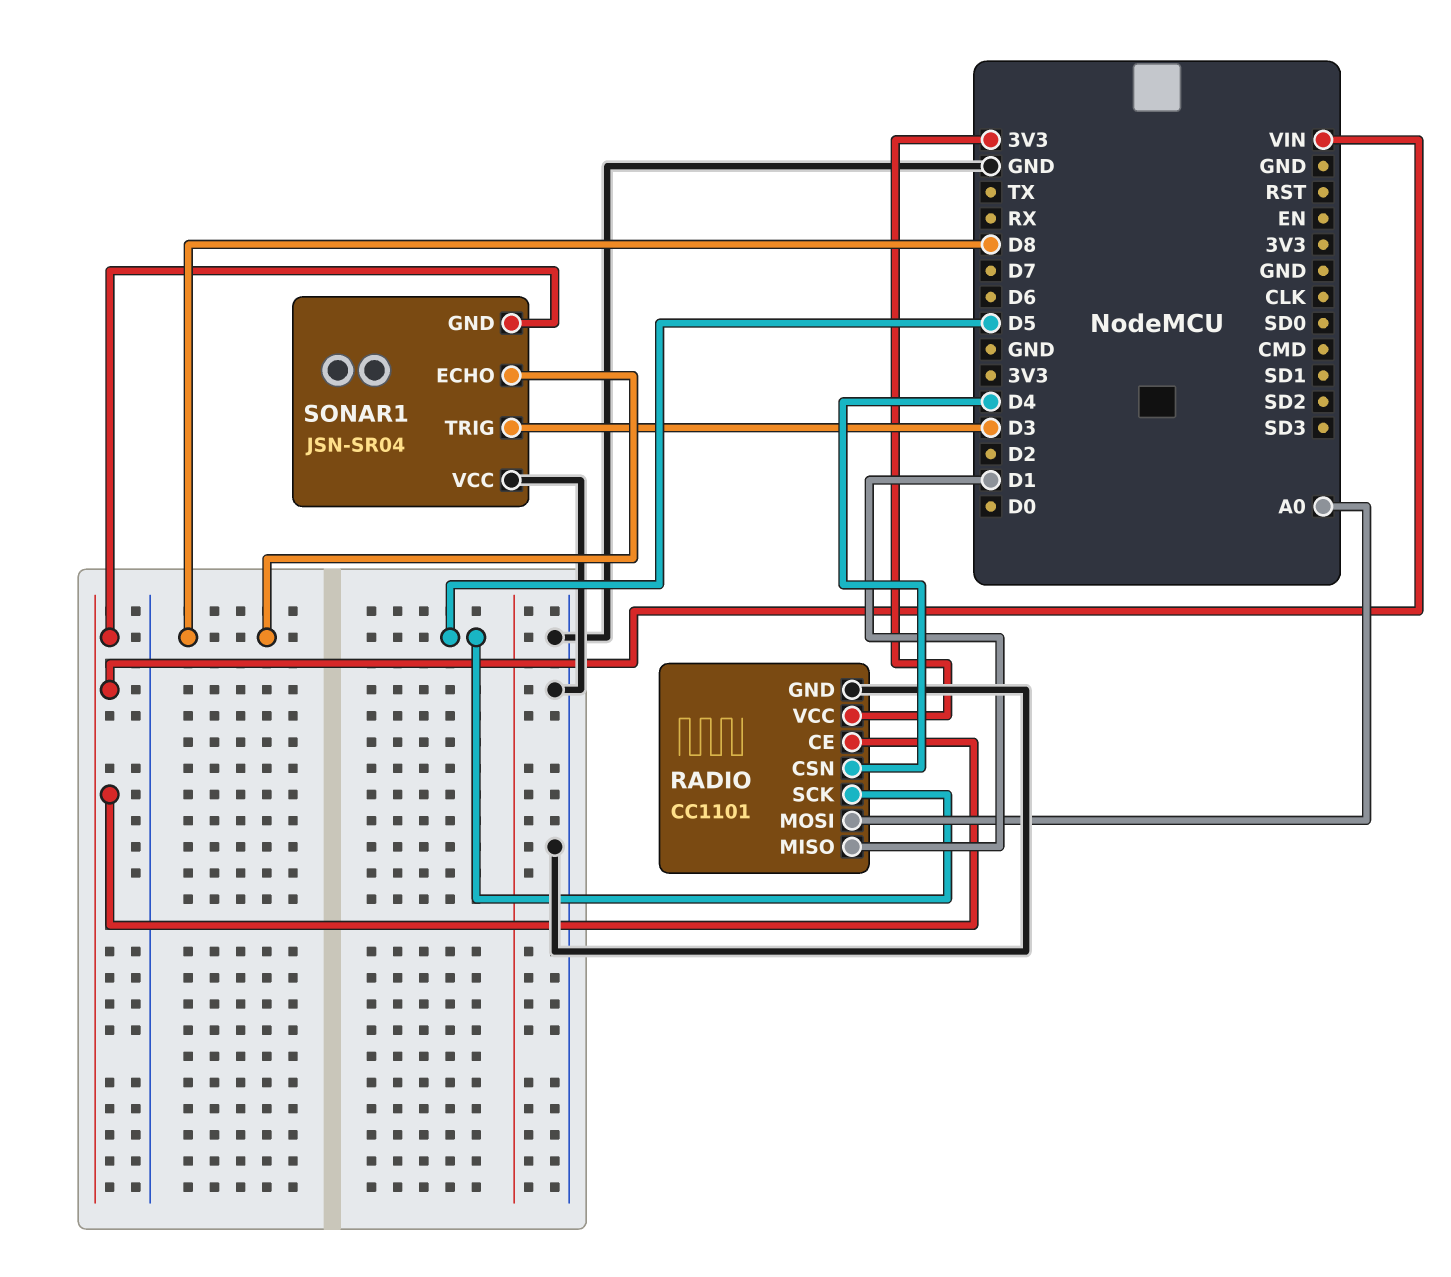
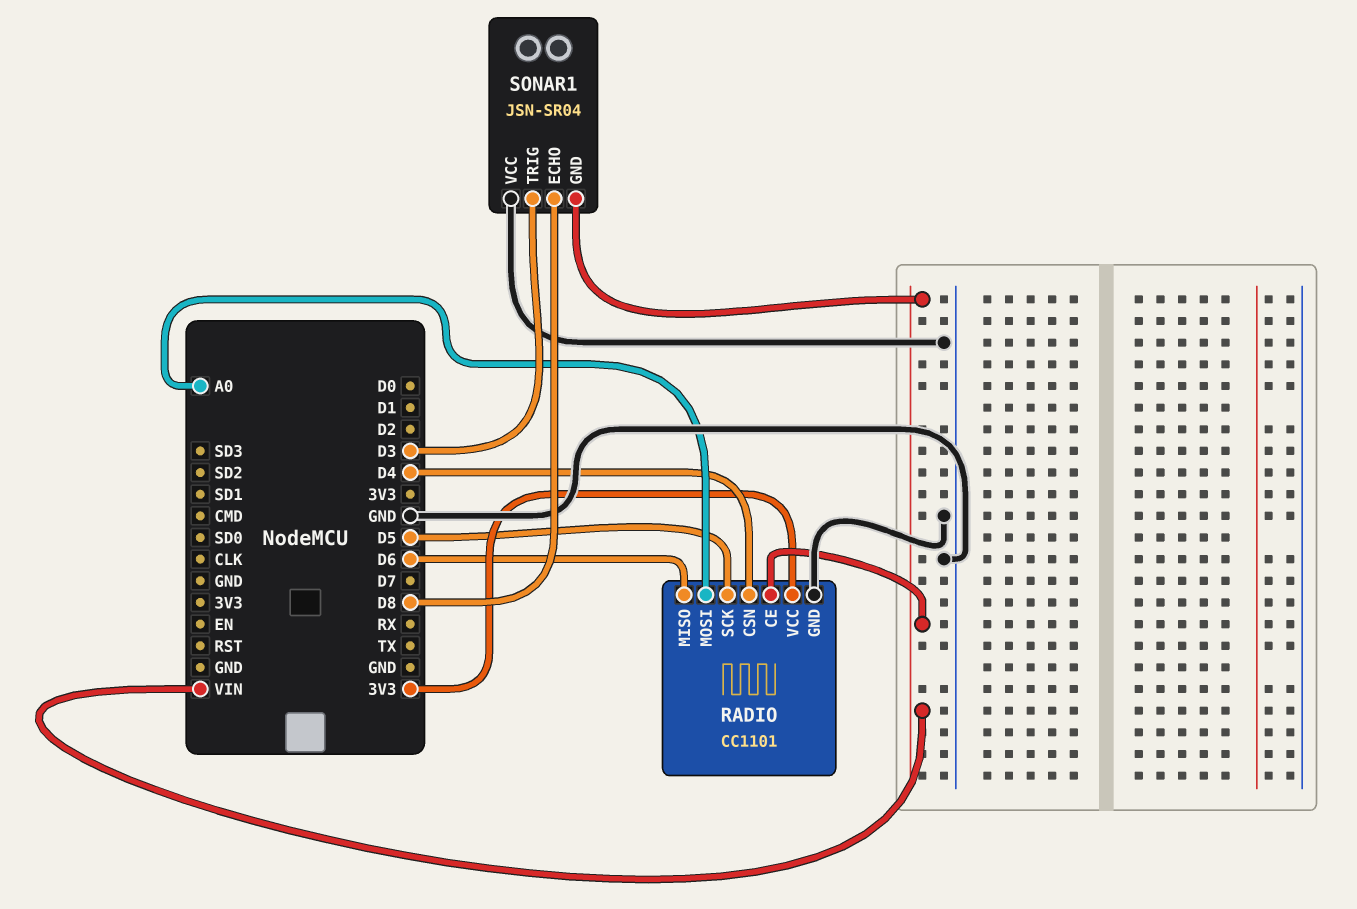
RADIO pin MISO: D1 -> D6

